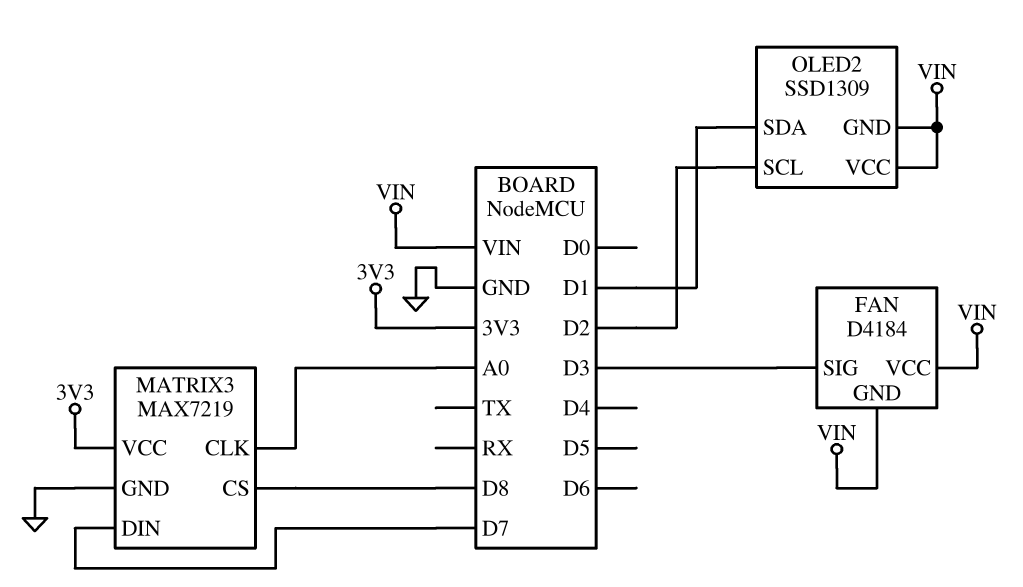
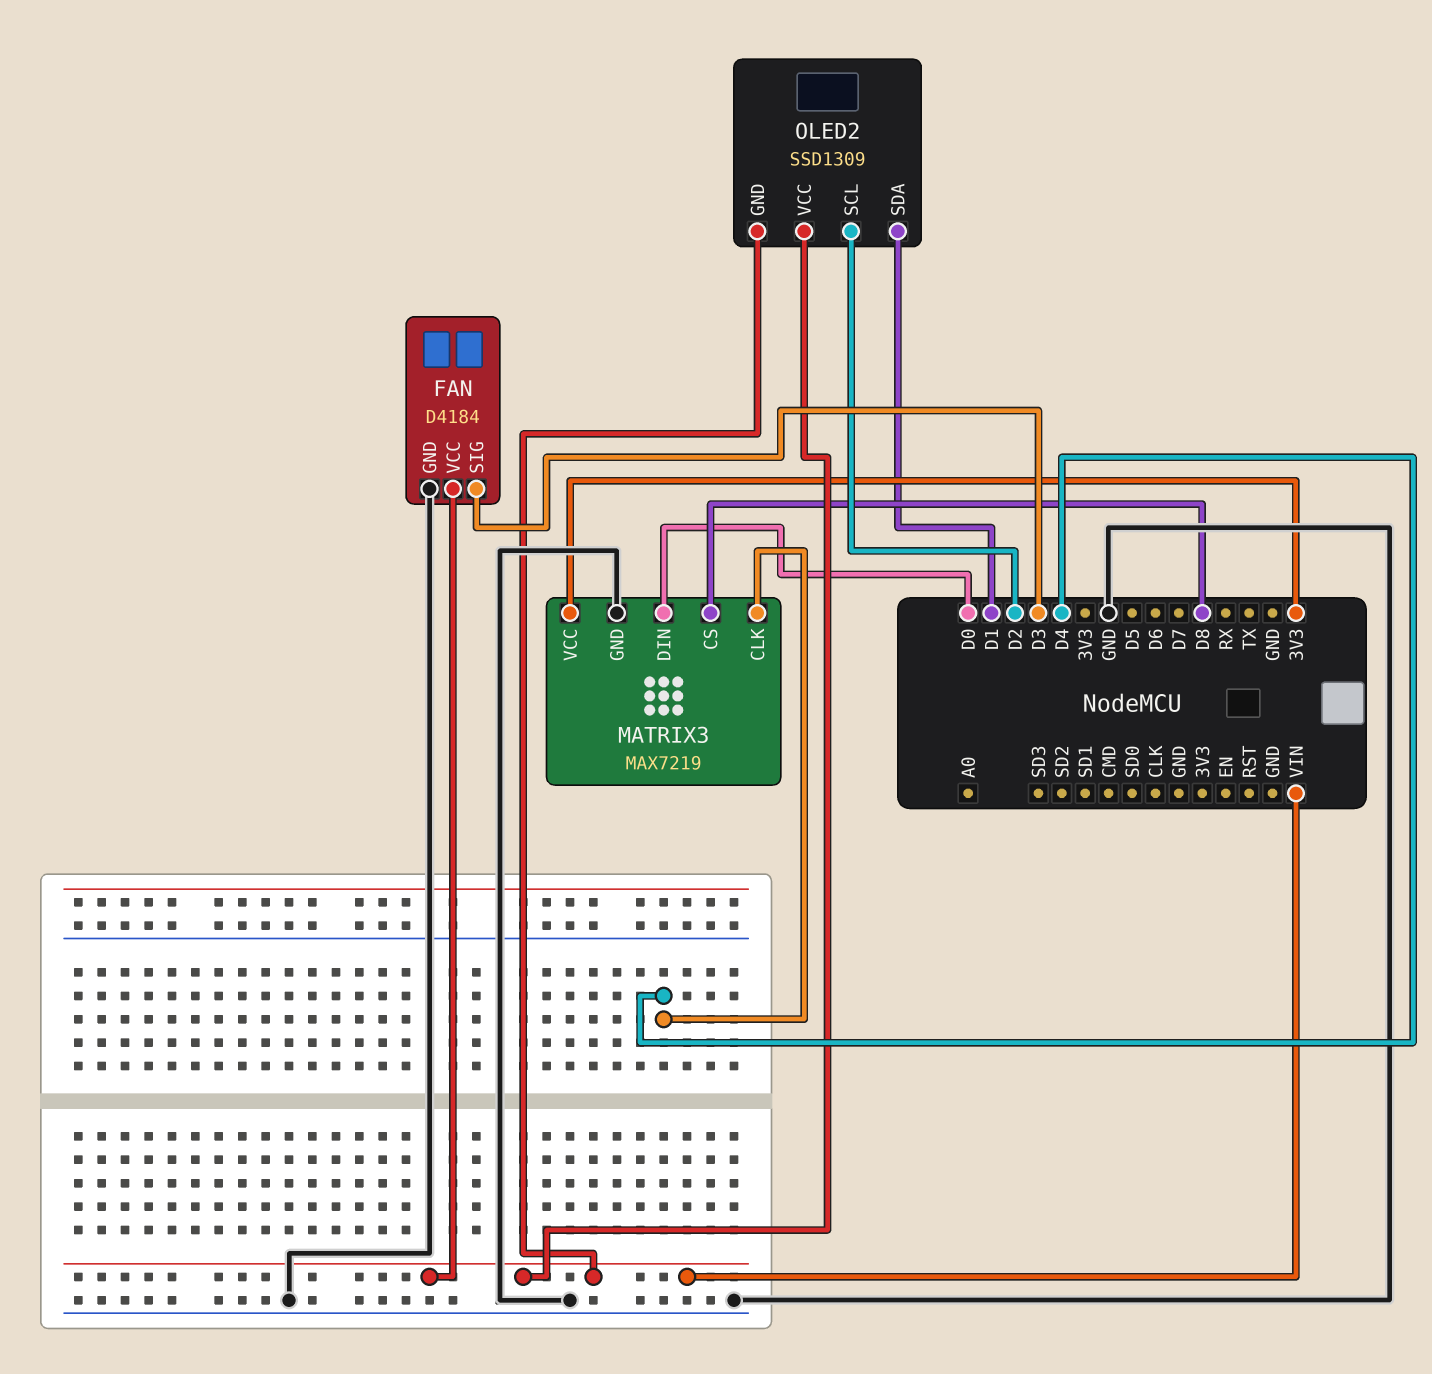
FAN pin GND: VIN -> GND
MATRIX3 pin CLK: A0 -> D4
MATRIX3 pin DIN: D7 -> D0

